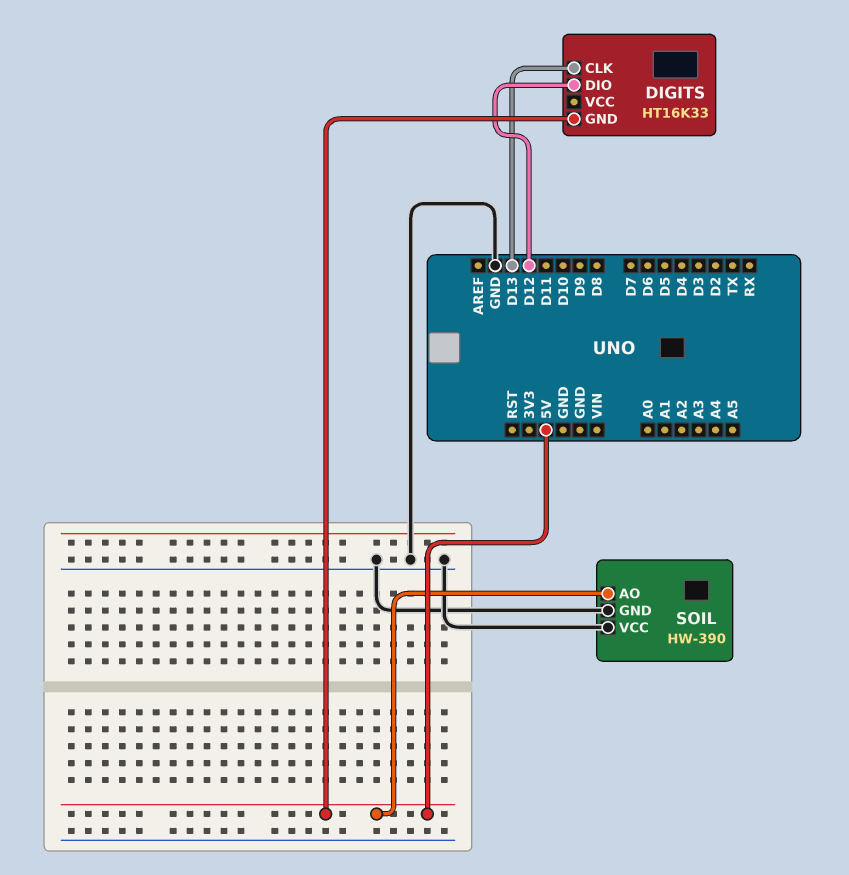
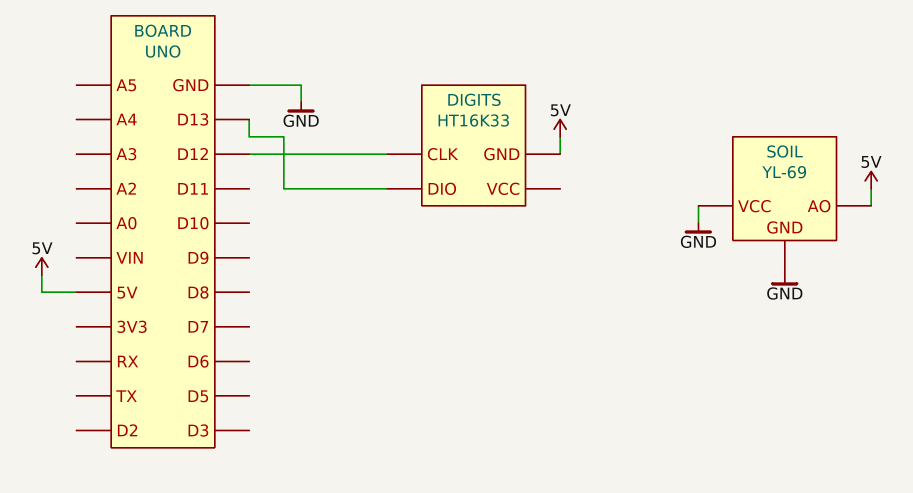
DIGITS pin CLK: D13 -> D12
DIGITS pin DIO: D12 -> D13
SOIL: HW-390 -> YL-69

